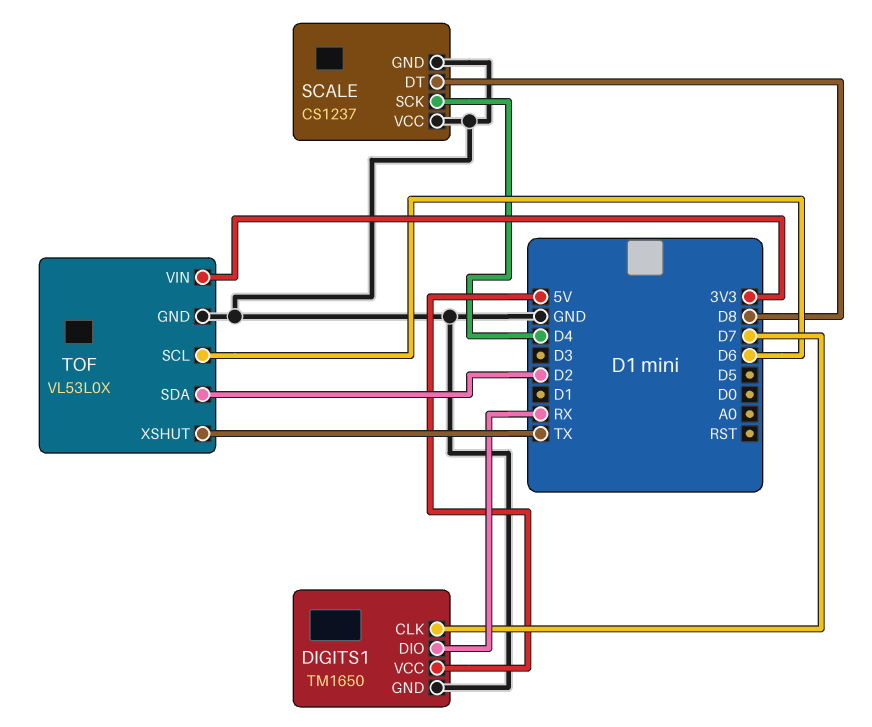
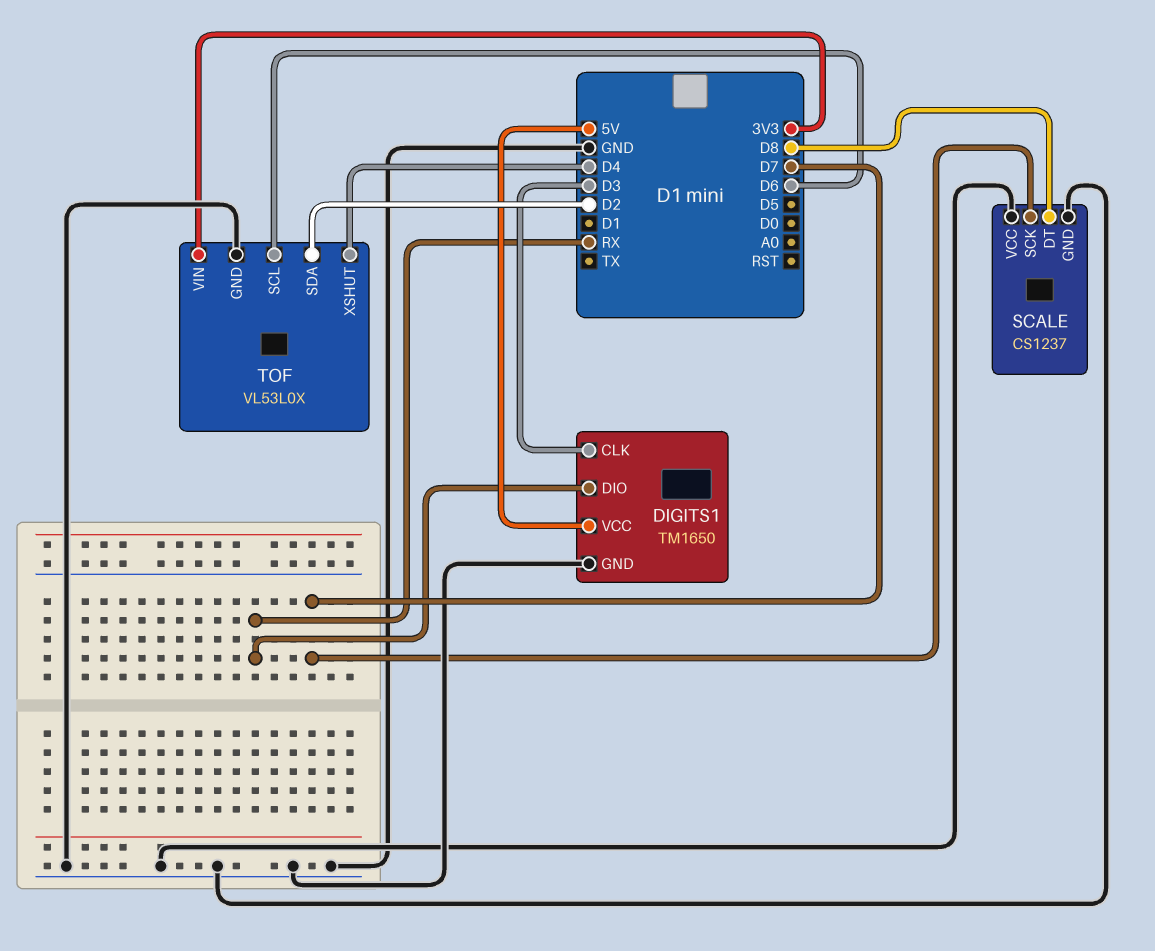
DIGITS1 pin CLK: D7 -> D3
SCALE pin SCK: D4 -> D7
TOF pin XSHUT: TX -> D4

